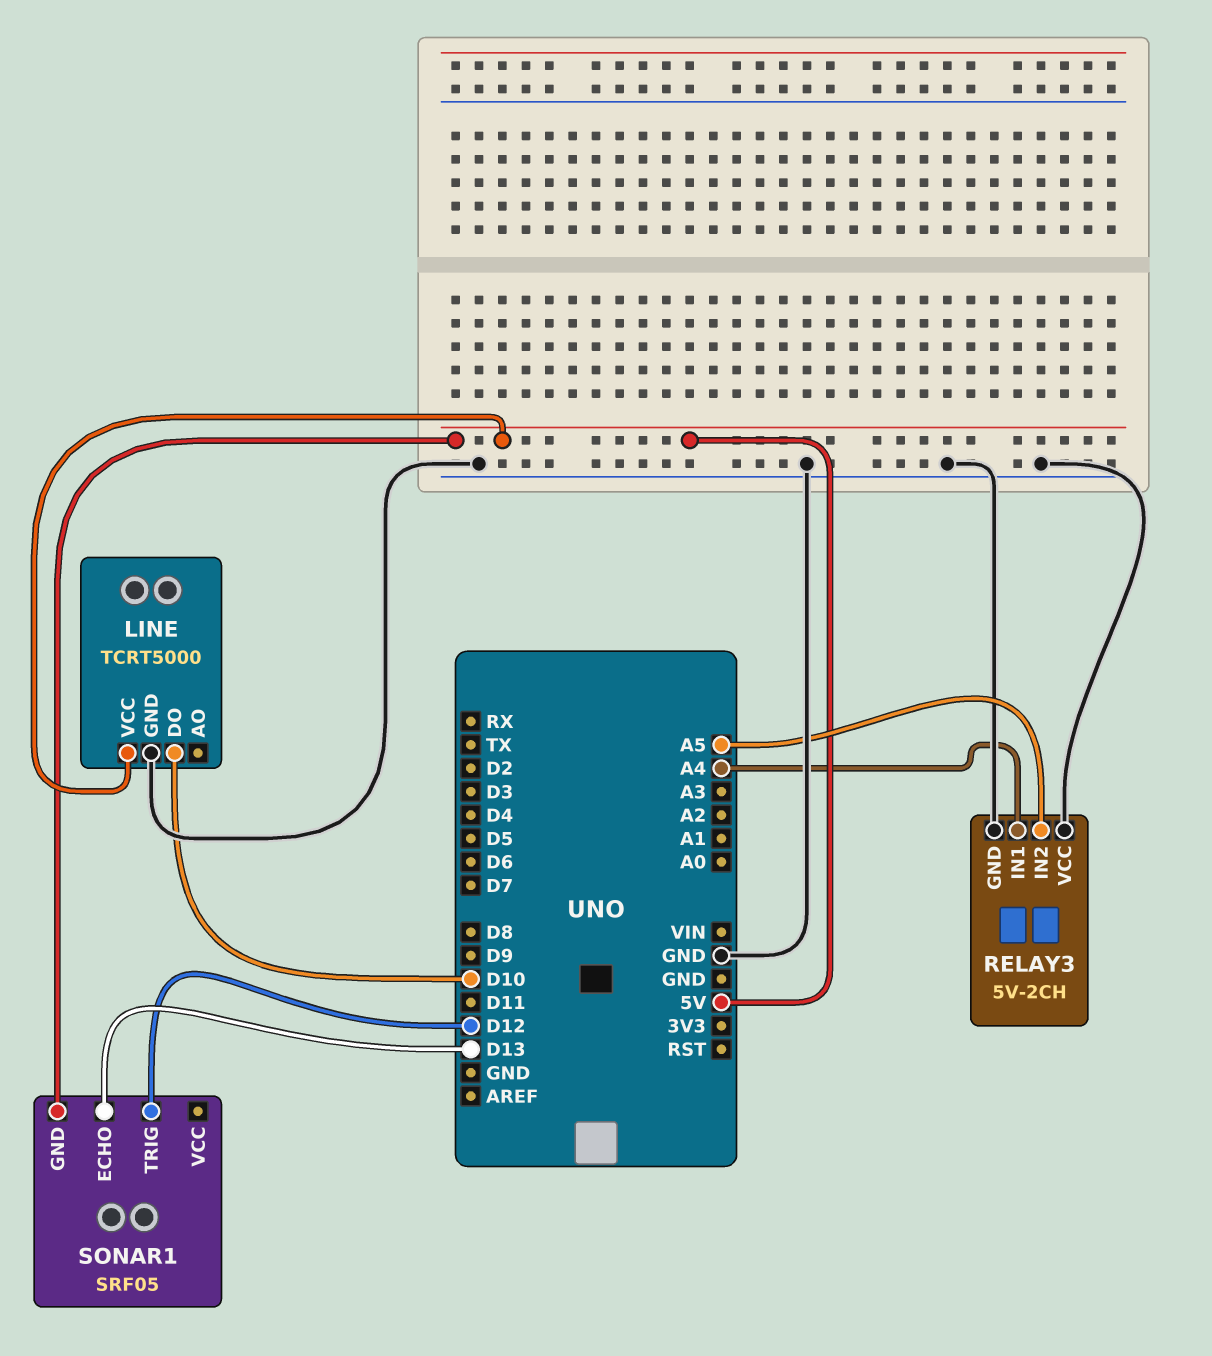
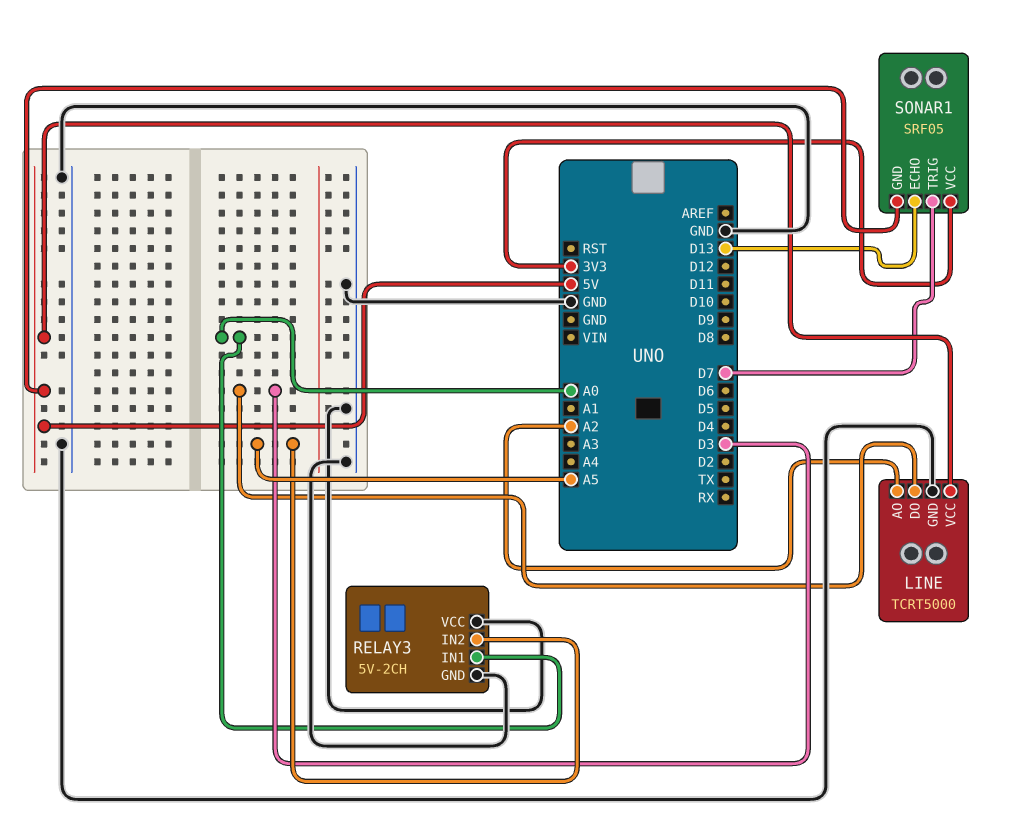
LINE pin AO: none -> A2
LINE pin DO: D10 -> D3
RELAY3 pin IN1: A4 -> A0
SONAR1 pin TRIG: D12 -> D7
SONAR1 pin VCC: none -> 3V3

